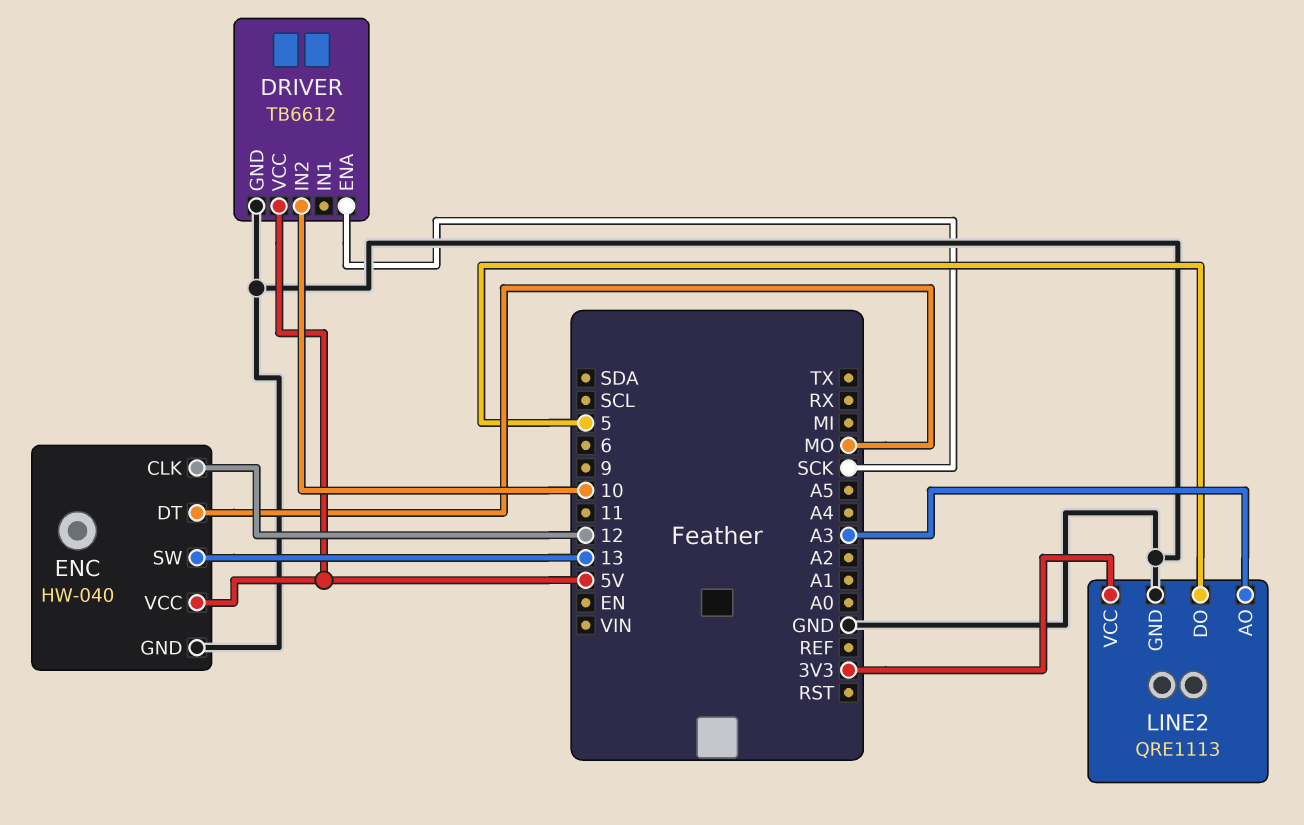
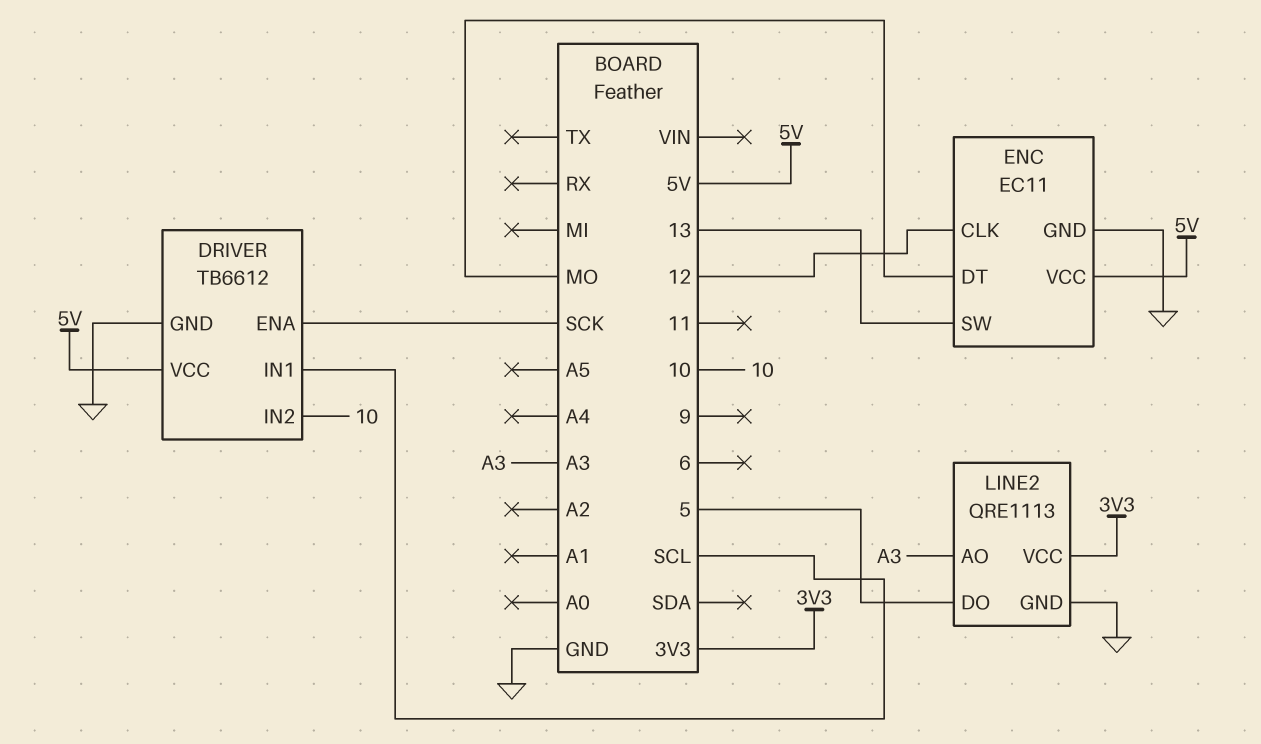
DRIVER pin IN1: none -> SCL
ENC: HW-040 -> EC11

